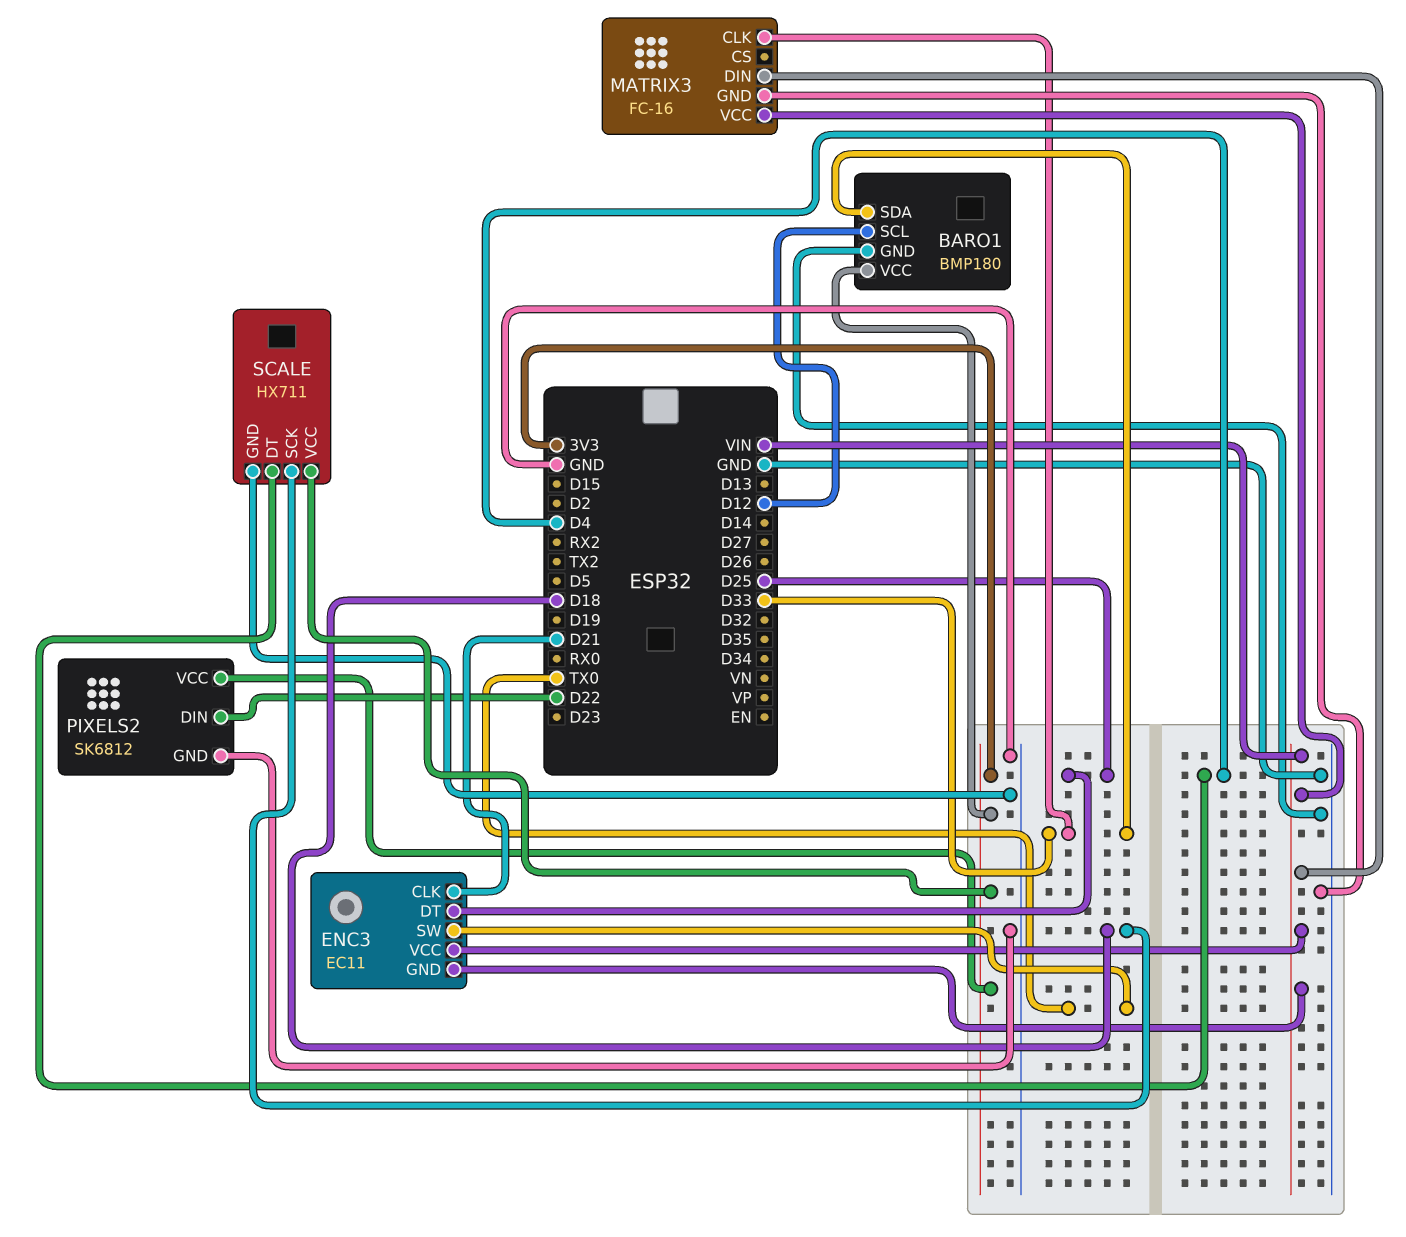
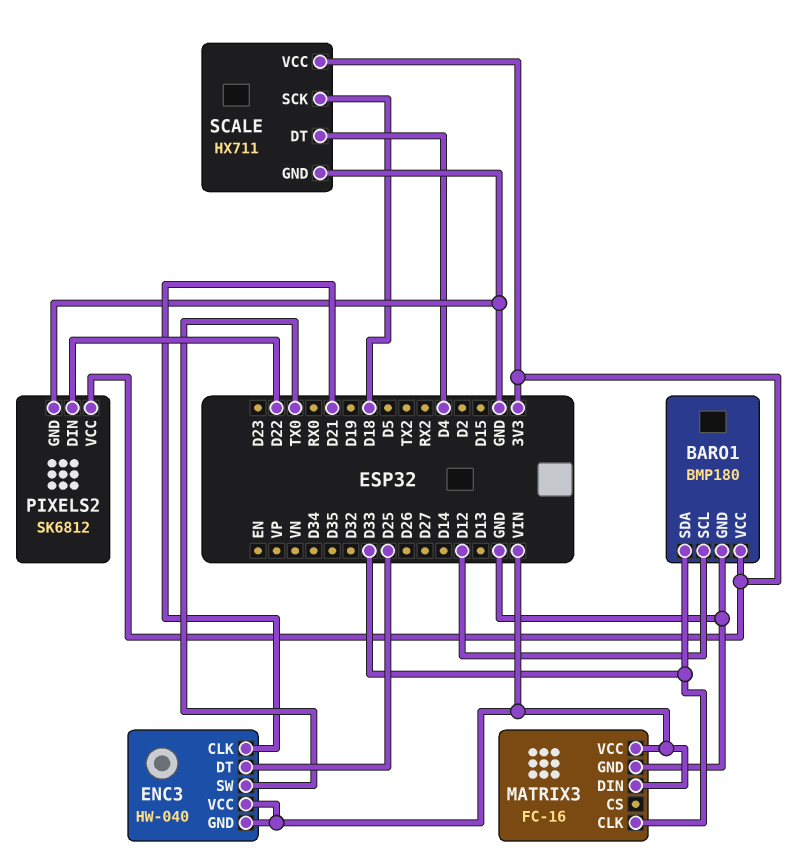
ENC3: EC11 -> HW-040

